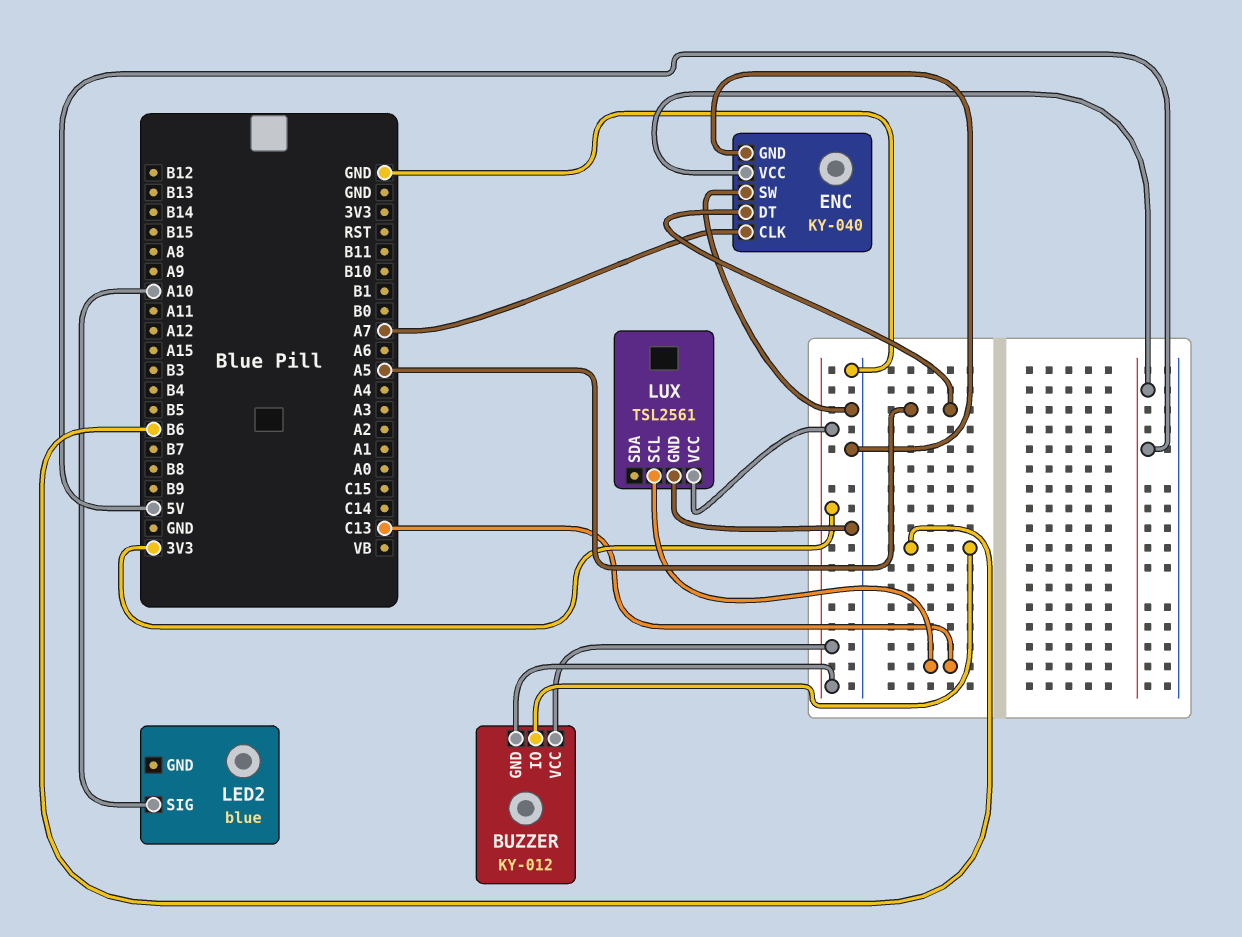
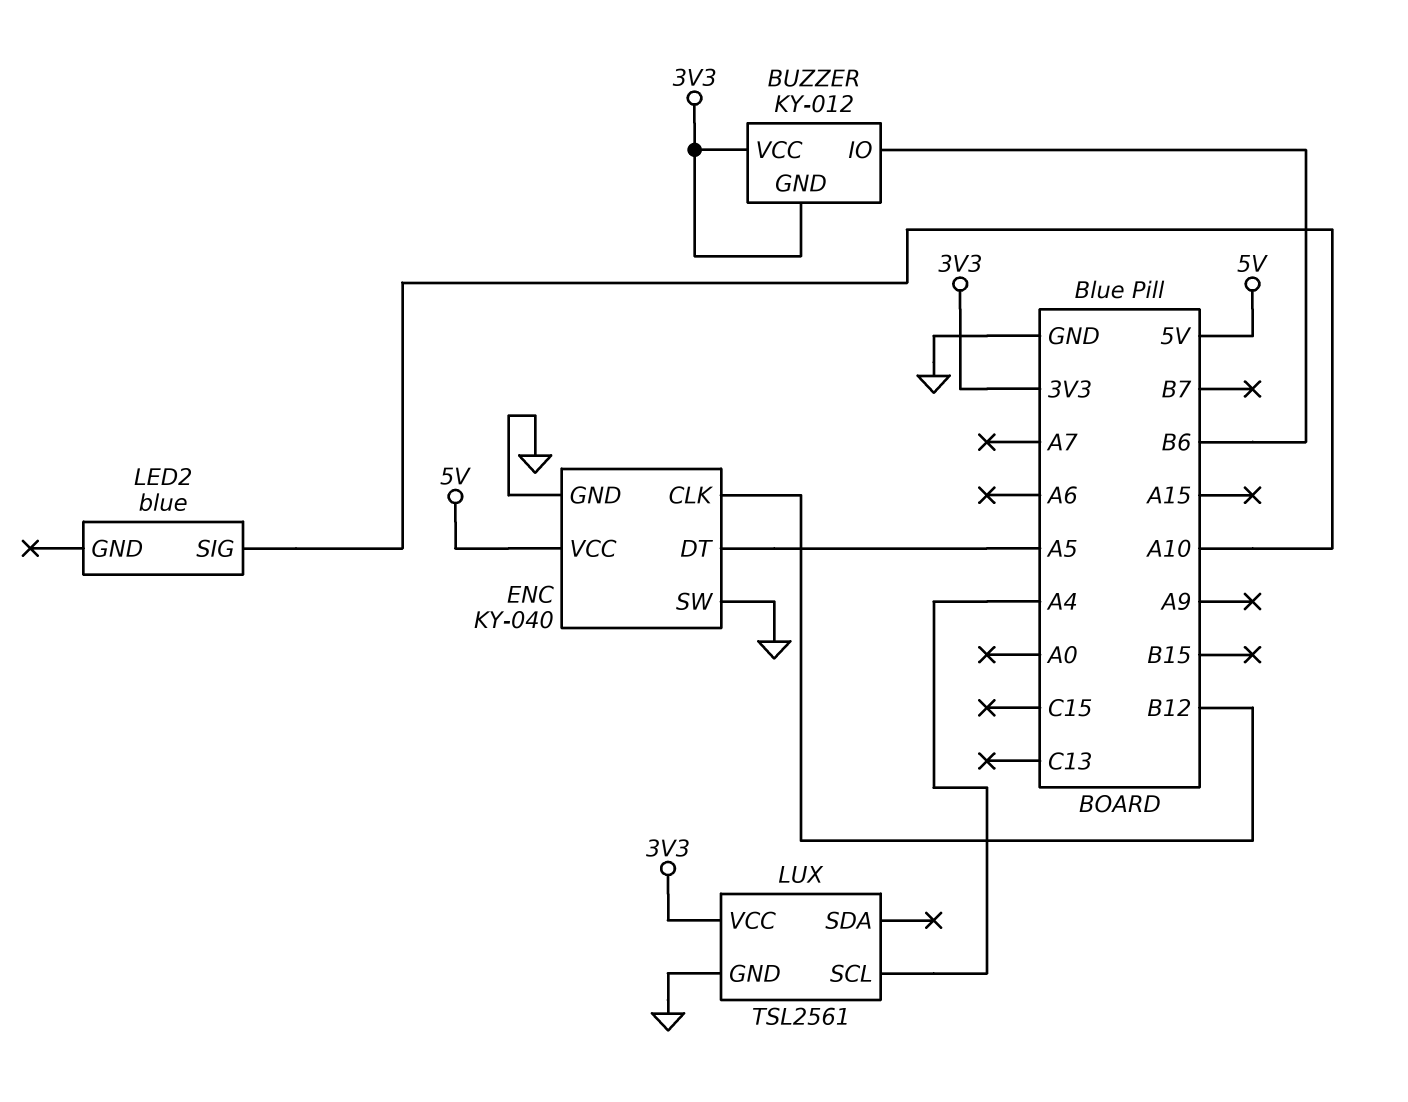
ENC pin CLK: A7 -> B12
LUX pin SCL: C13 -> A4

